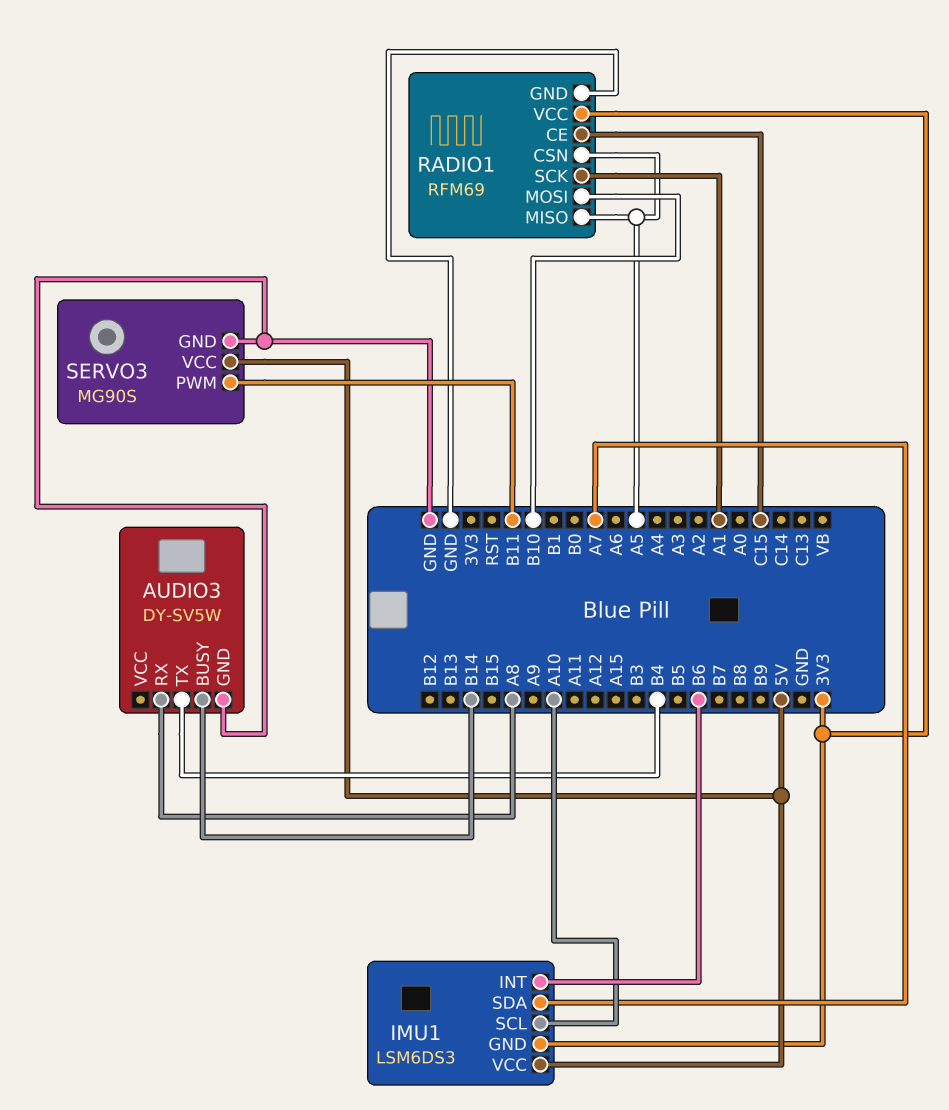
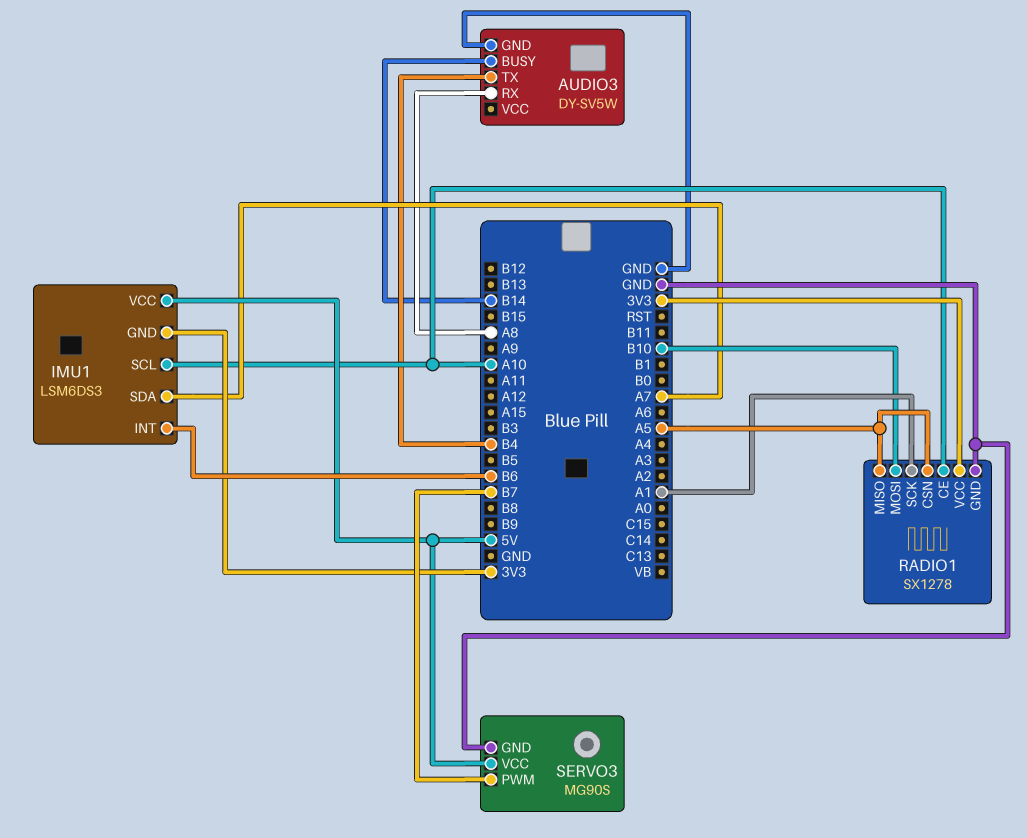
RADIO1: RFM69 -> SX1278
RADIO1 pin CE: C15 -> A10
SERVO3 pin PWM: B11 -> B7

